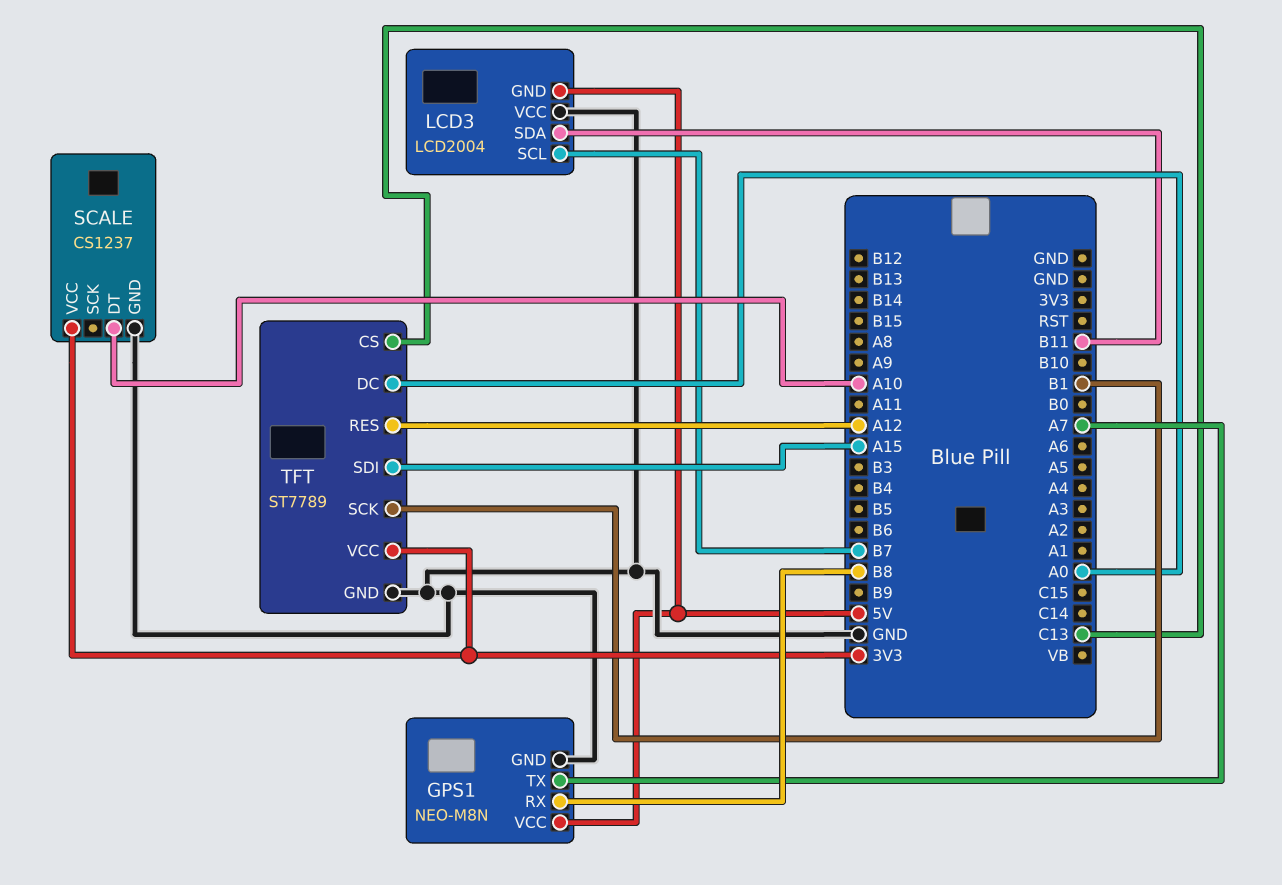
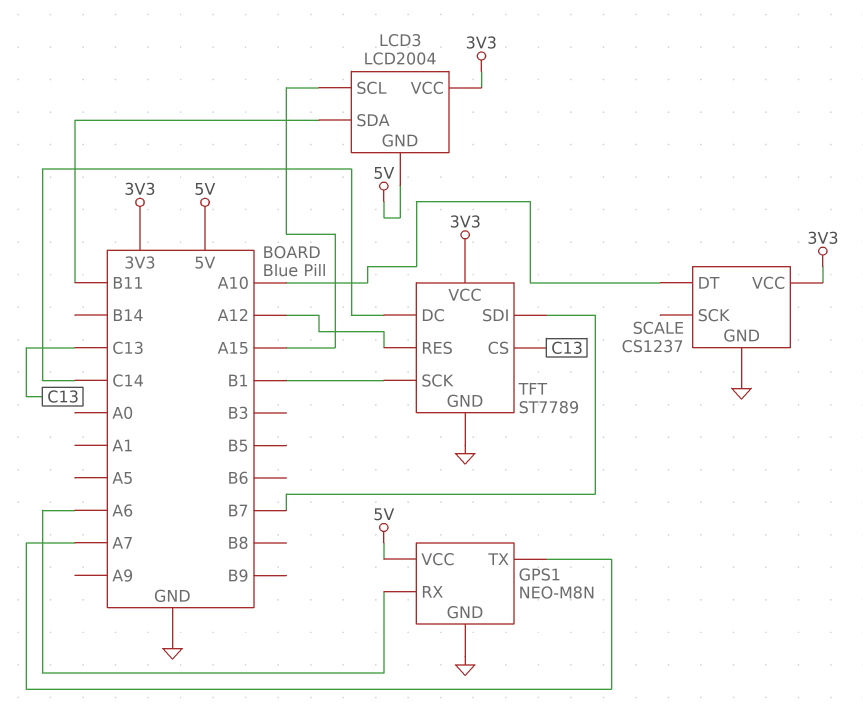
GPS1 pin RX: B8 -> A6
LCD3 pin SCL: B7 -> A15
LCD3 pin VCC: GND -> 3V3
TFT pin DC: A0 -> C14
TFT pin SDI: A15 -> B7

